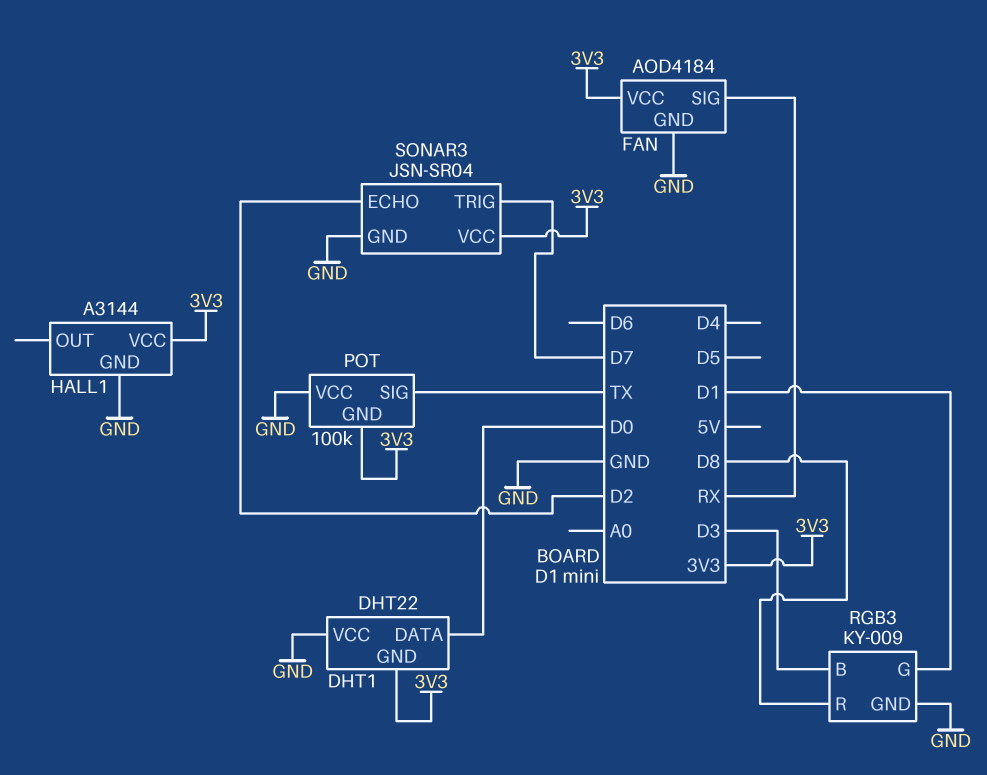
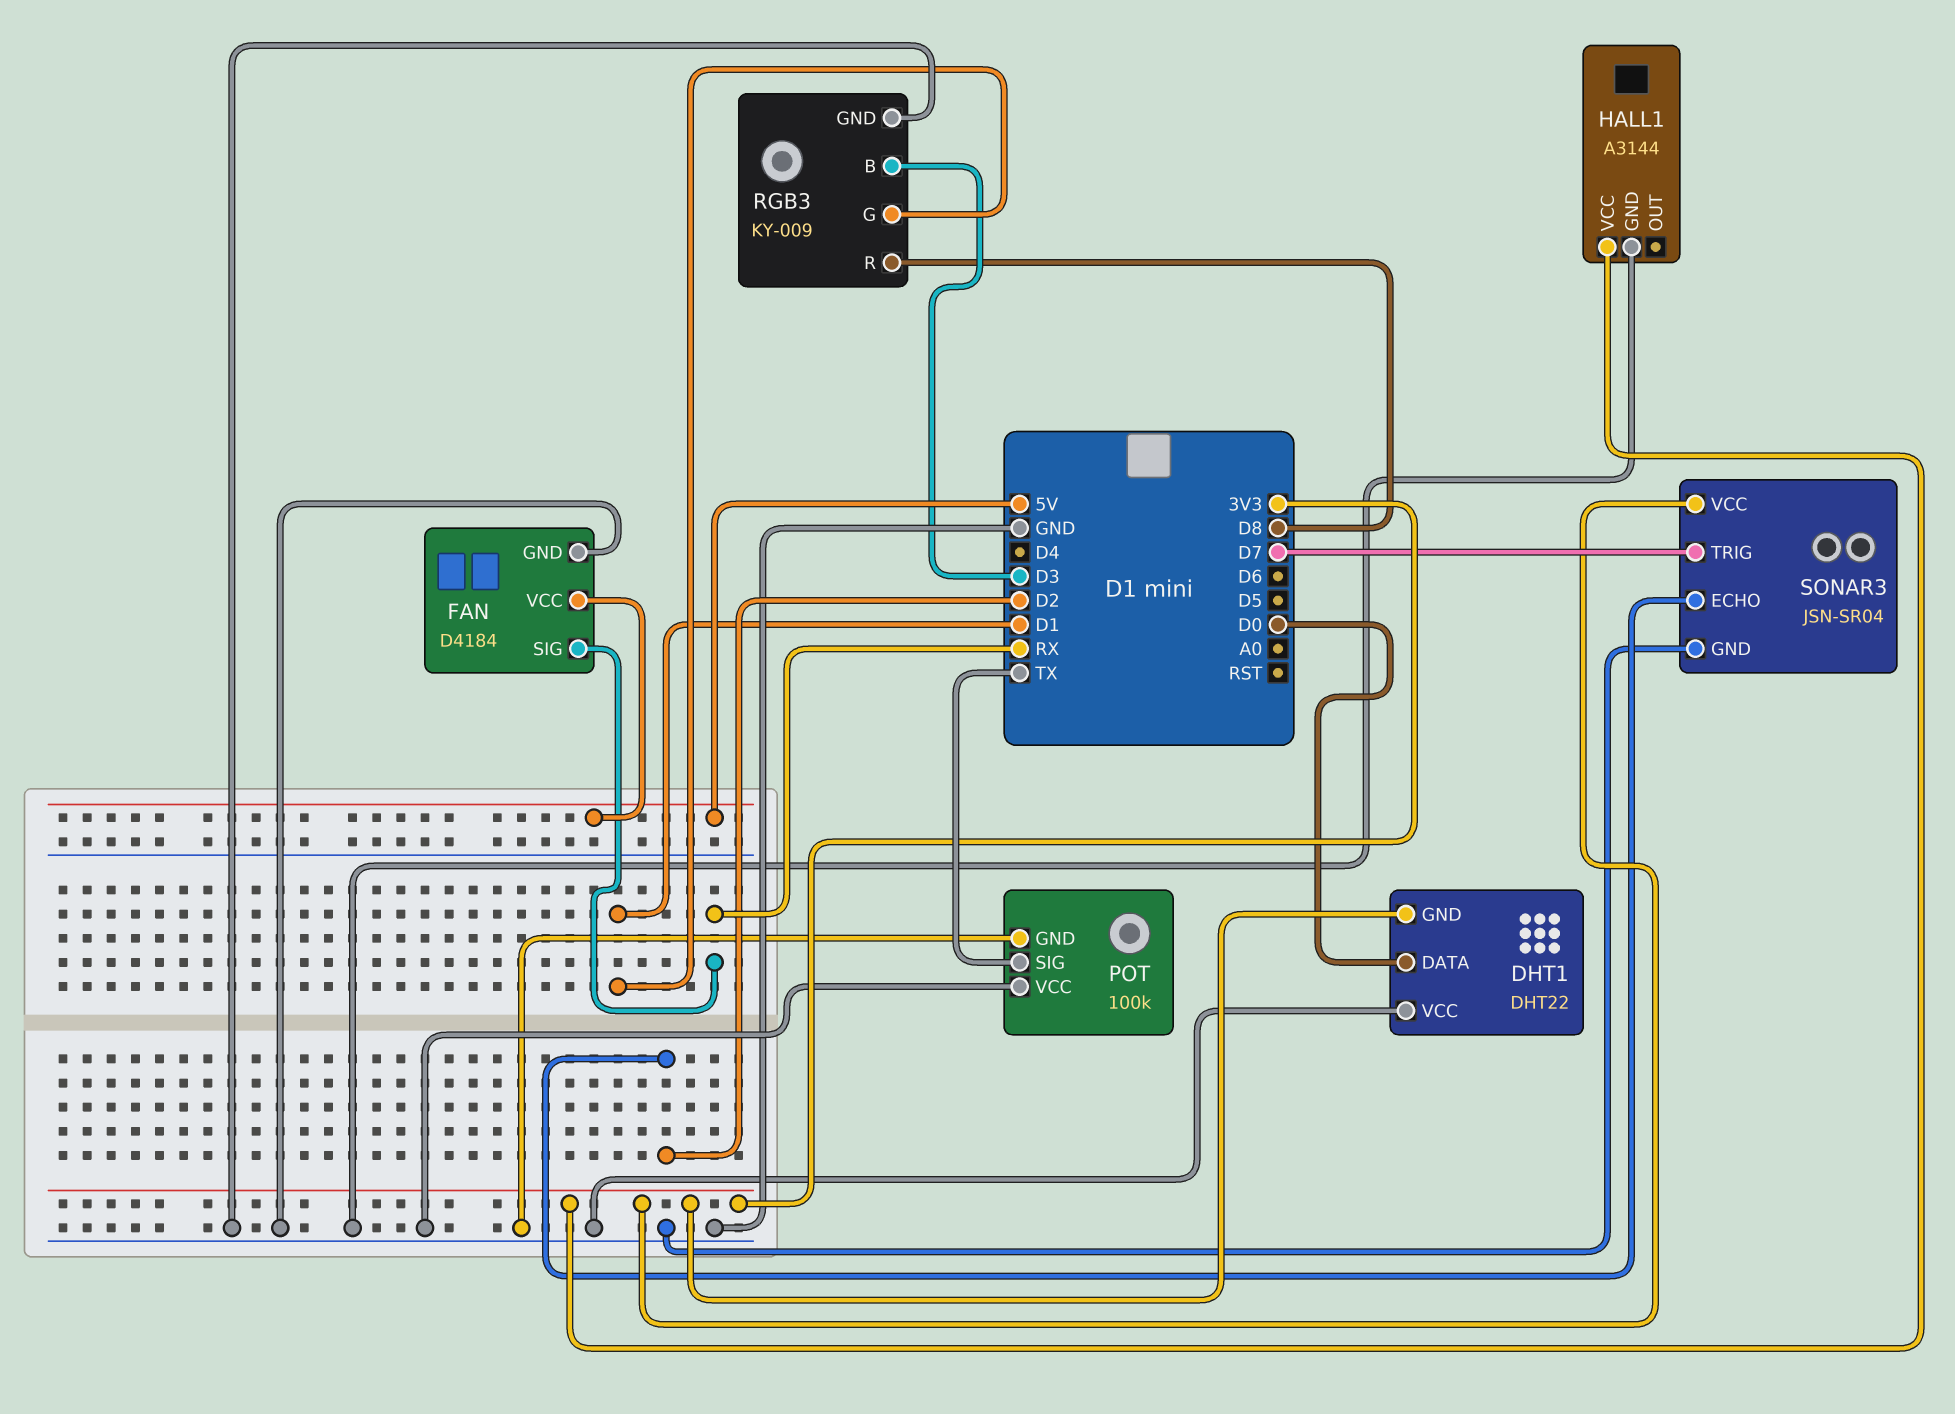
FAN: AOD4184 -> D4184
FAN pin VCC: 3V3 -> 5V
POT pin GND: 3V3 -> GND

